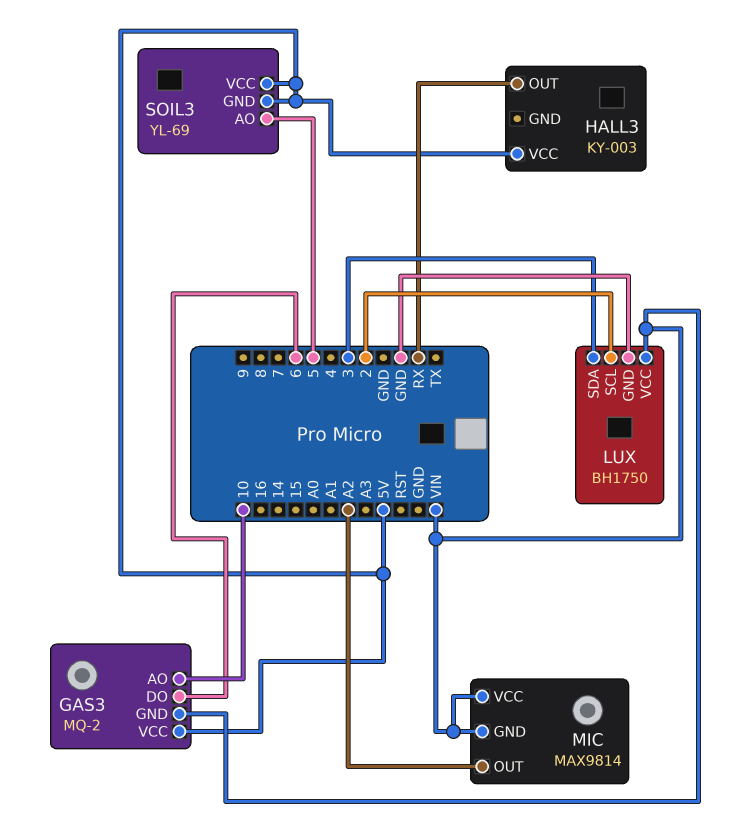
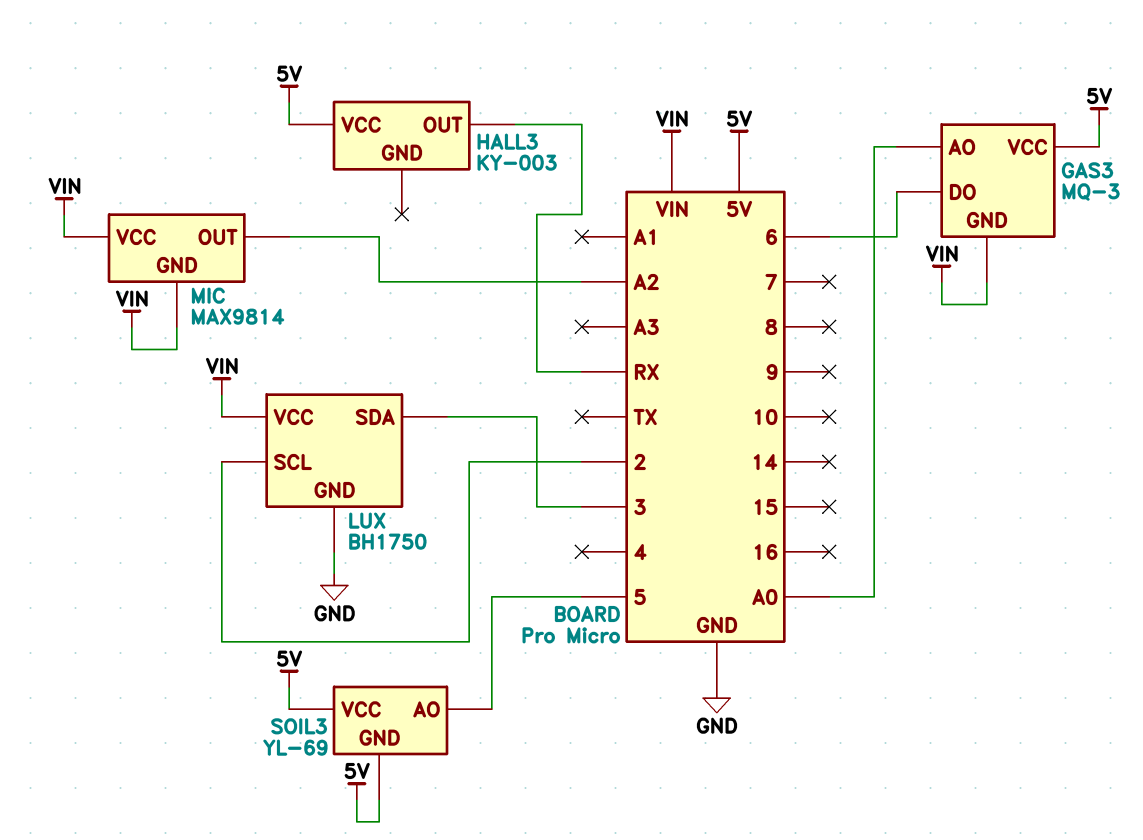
GAS3: MQ-2 -> MQ-3
GAS3 pin AO: 10 -> A0

